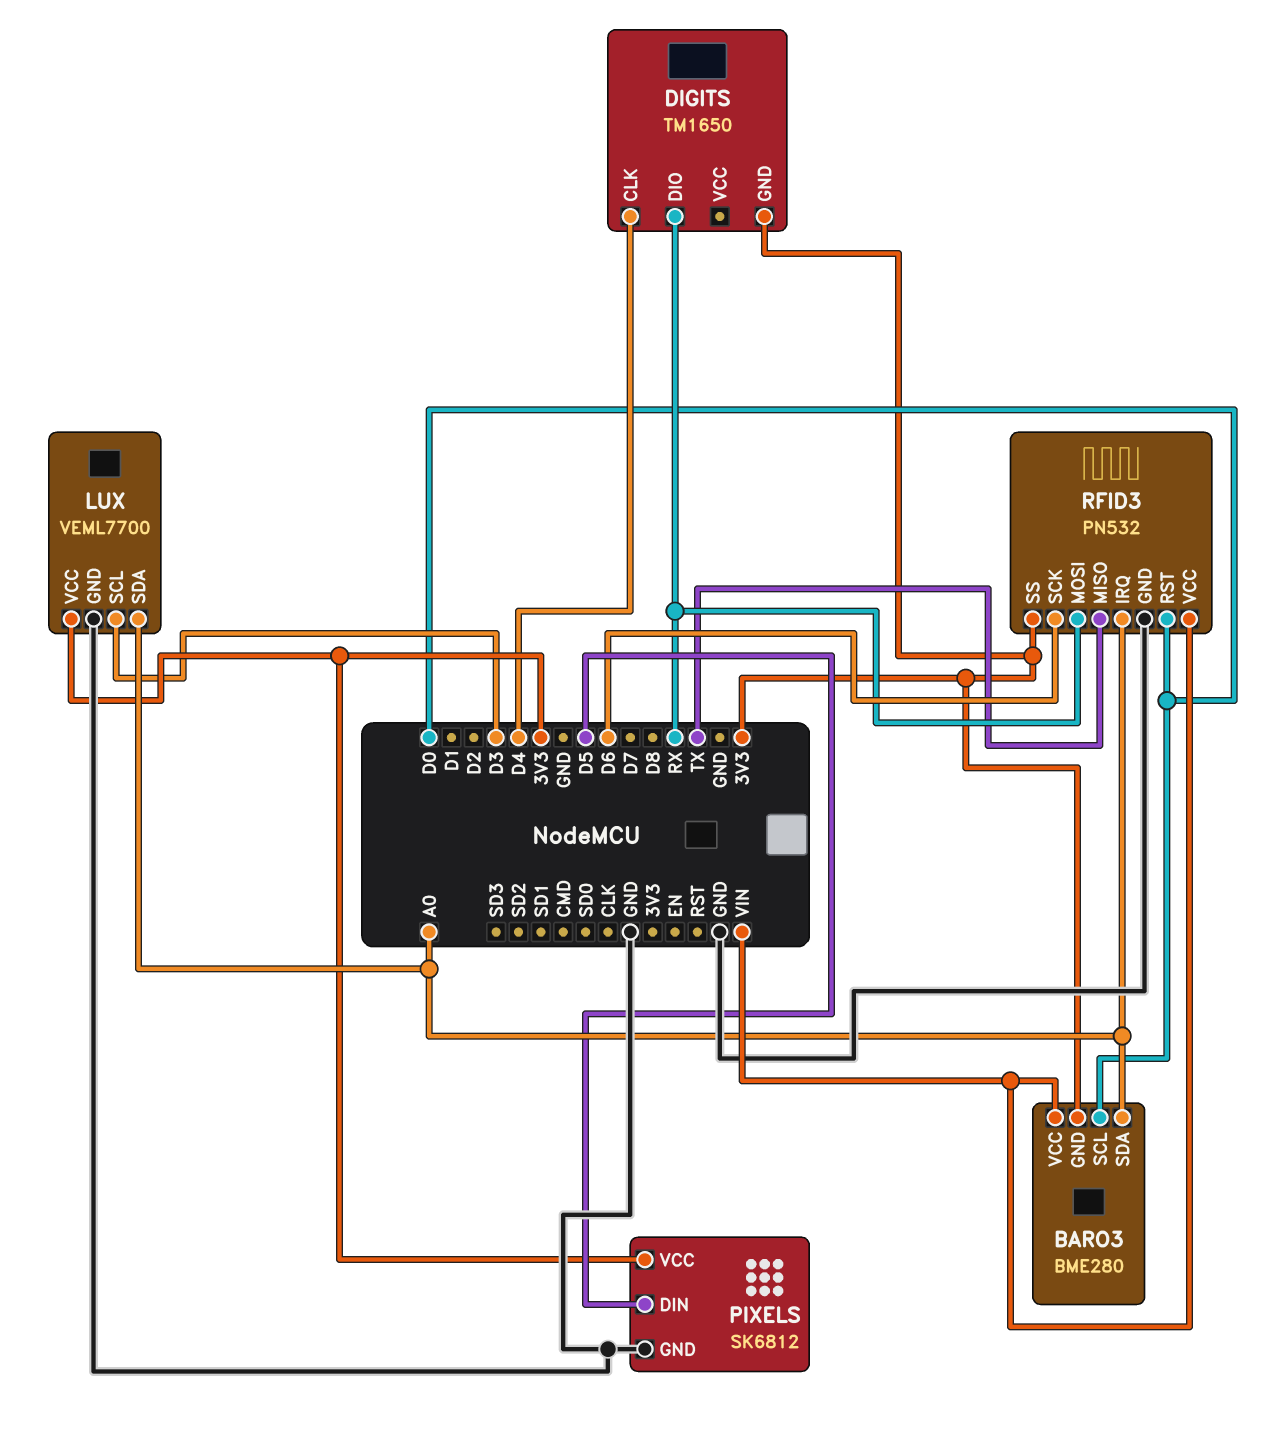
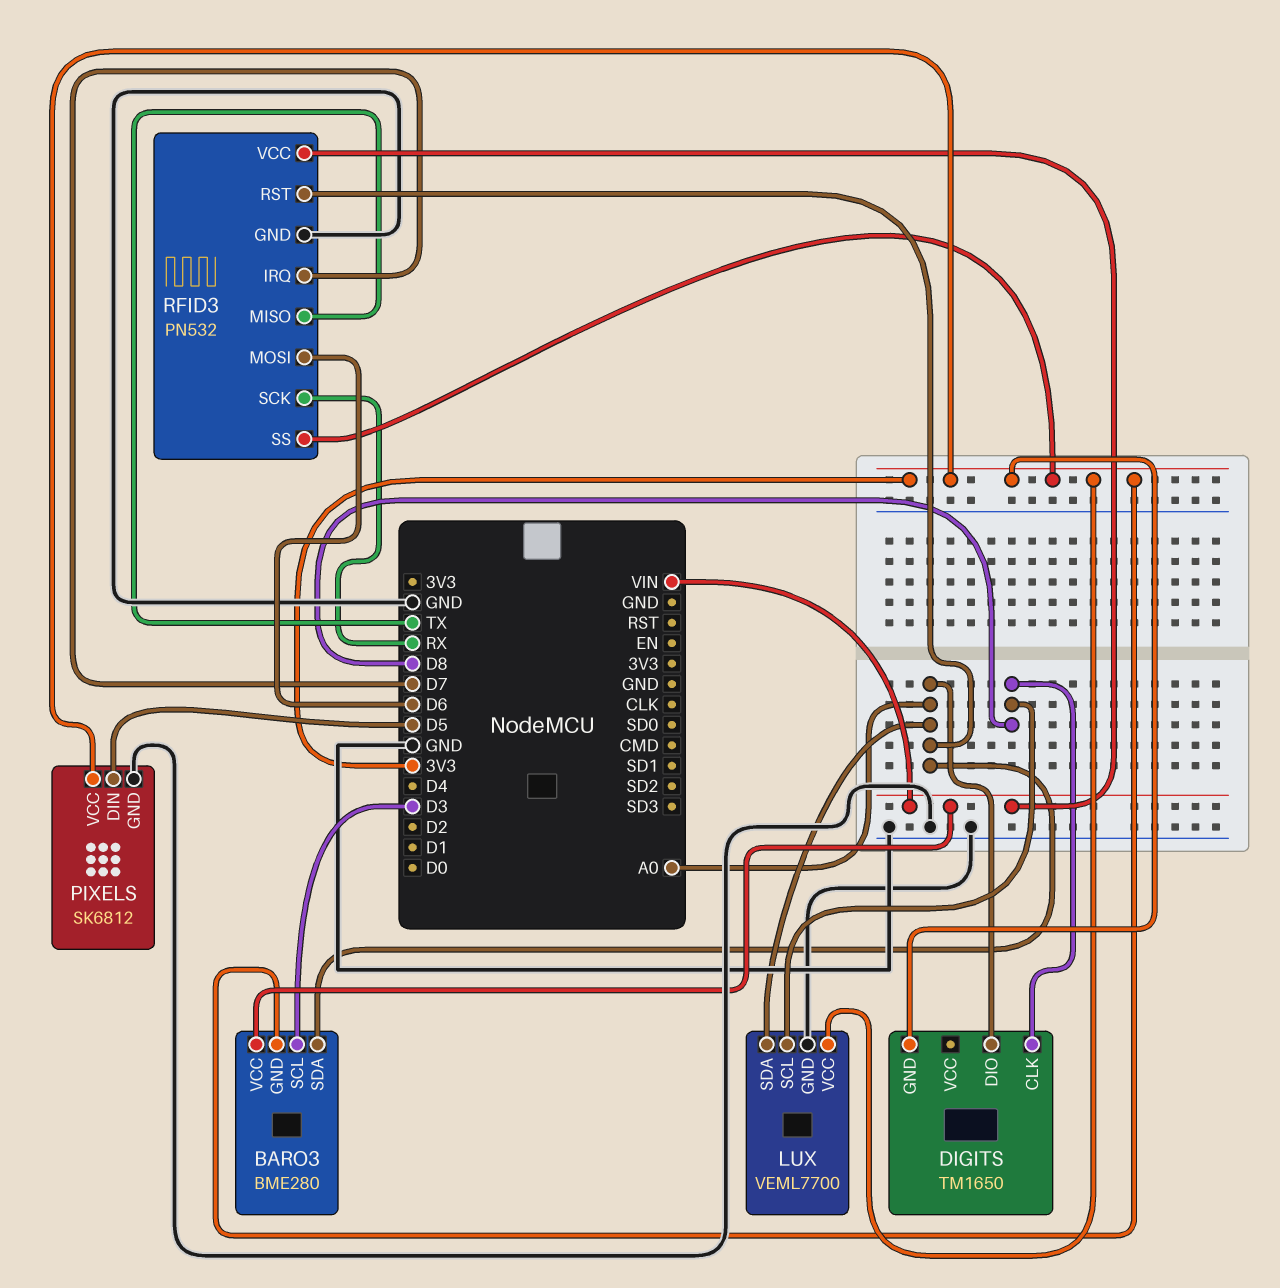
BARO3 pin SCL: D0 -> D3
DIGITS pin CLK: D4 -> D8
DIGITS pin DIO: RX -> A0
LUX pin SCL: D3 -> D8
RFID3 pin IRQ: A0 -> D7
RFID3 pin MOSI: RX -> D6
RFID3 pin RST: D0 -> A0
RFID3 pin SCK: D6 -> RX

